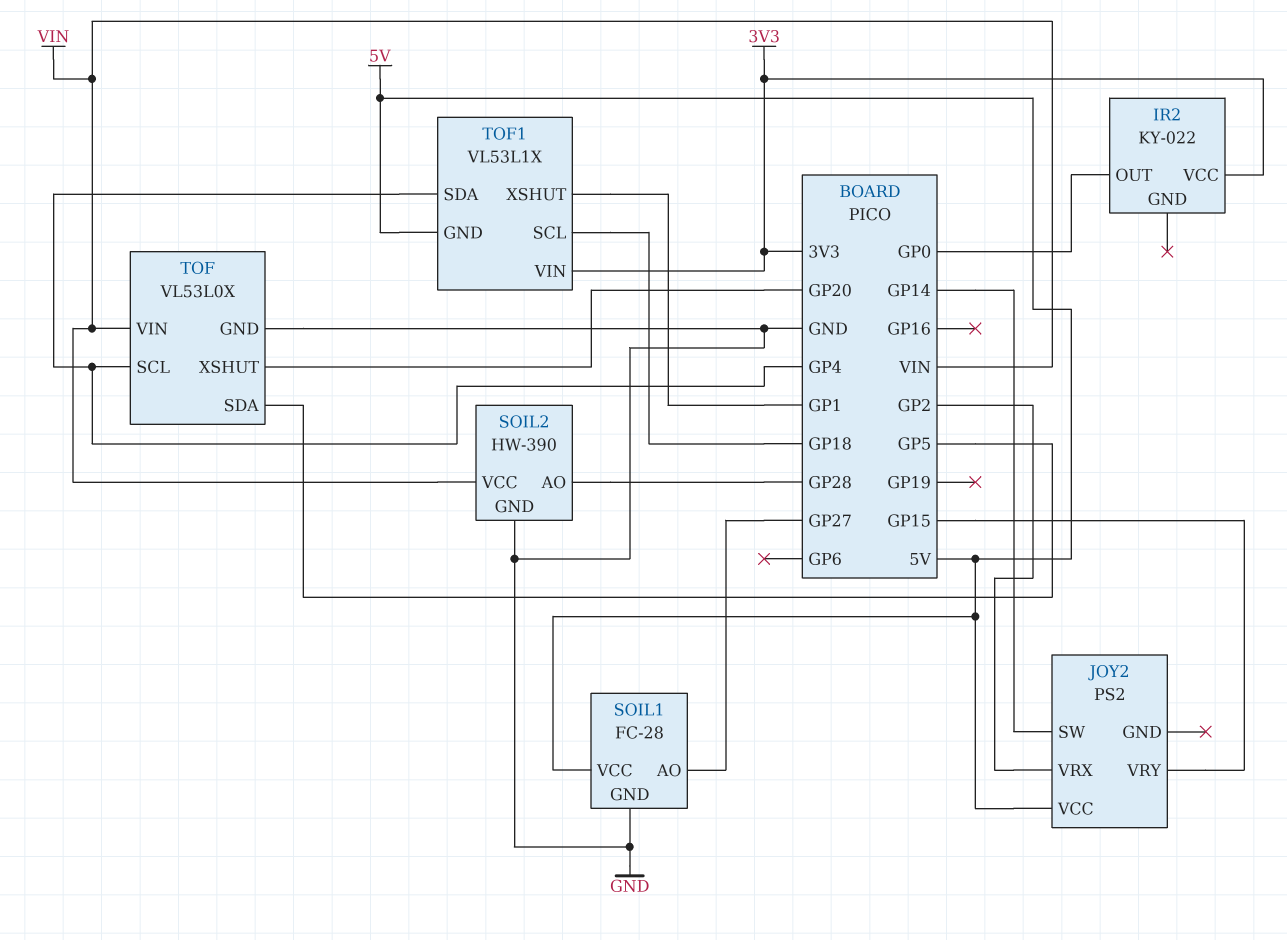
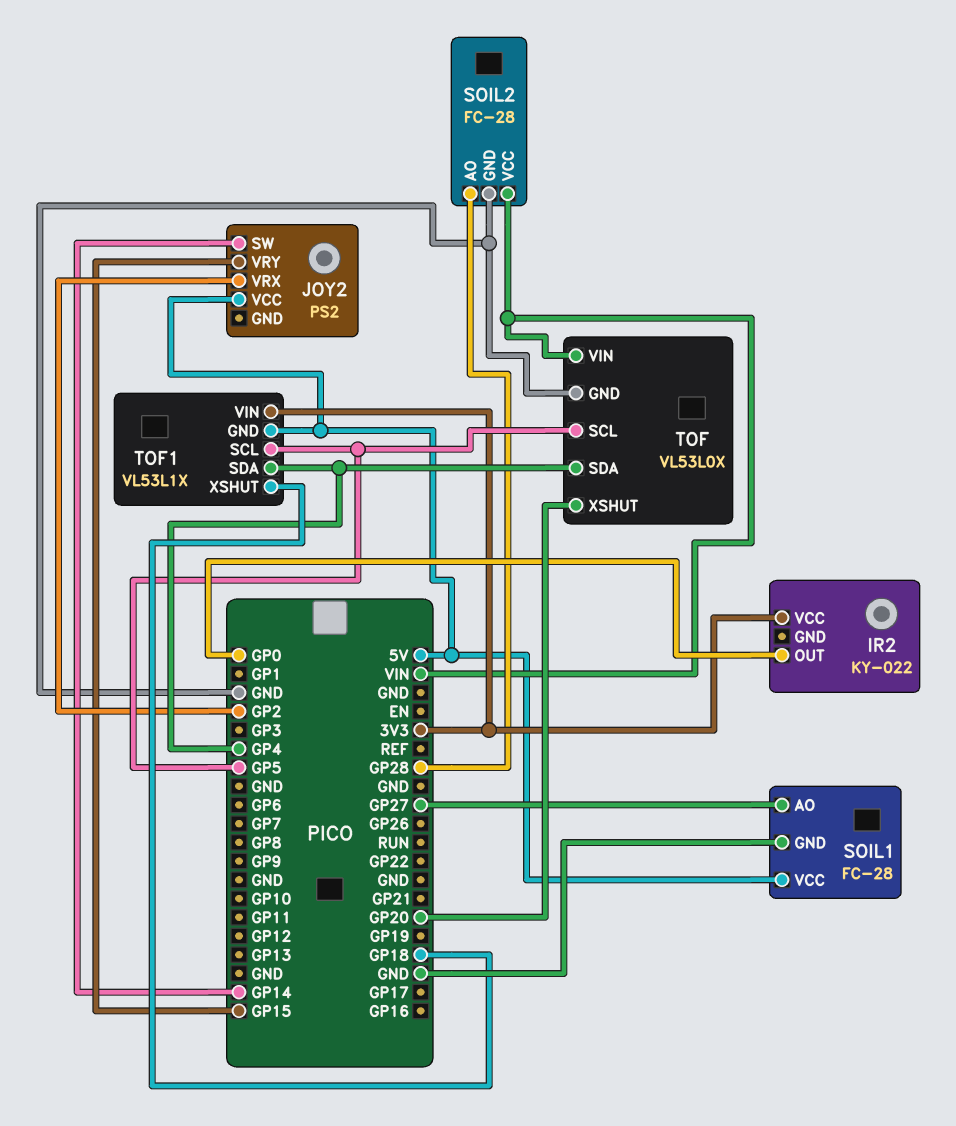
SOIL2: HW-390 -> FC-28
TOF pin SCL: GP4 -> GP5
TOF pin SDA: GP5 -> GP4
TOF1 pin SCL: GP18 -> GP5
TOF1 pin XSHUT: GP1 -> GP18

